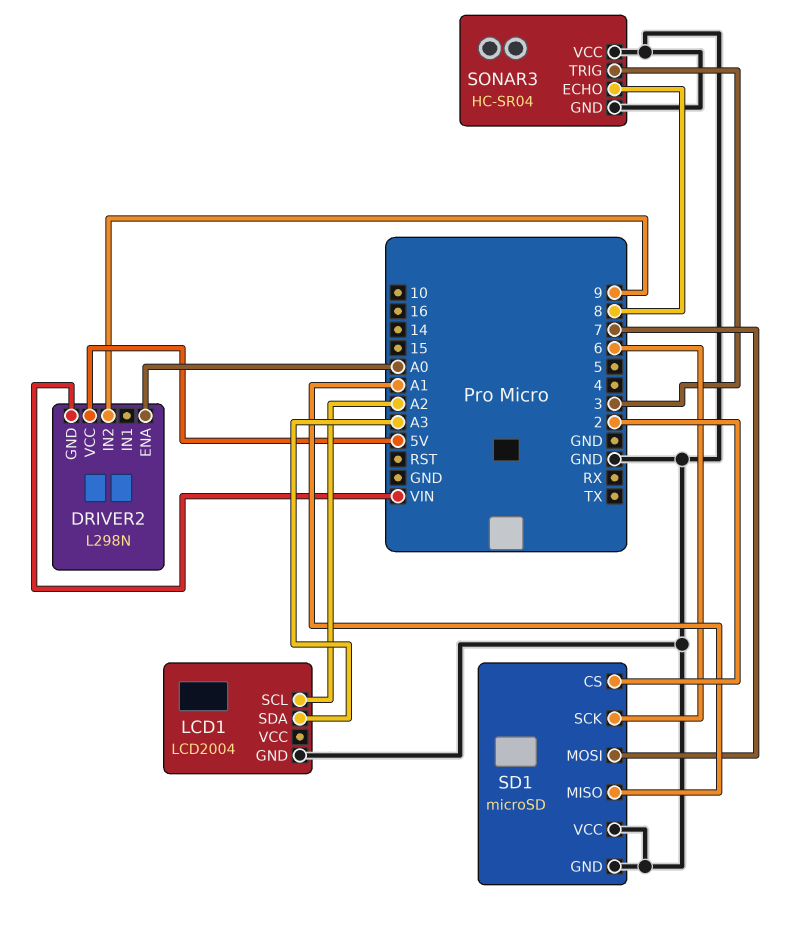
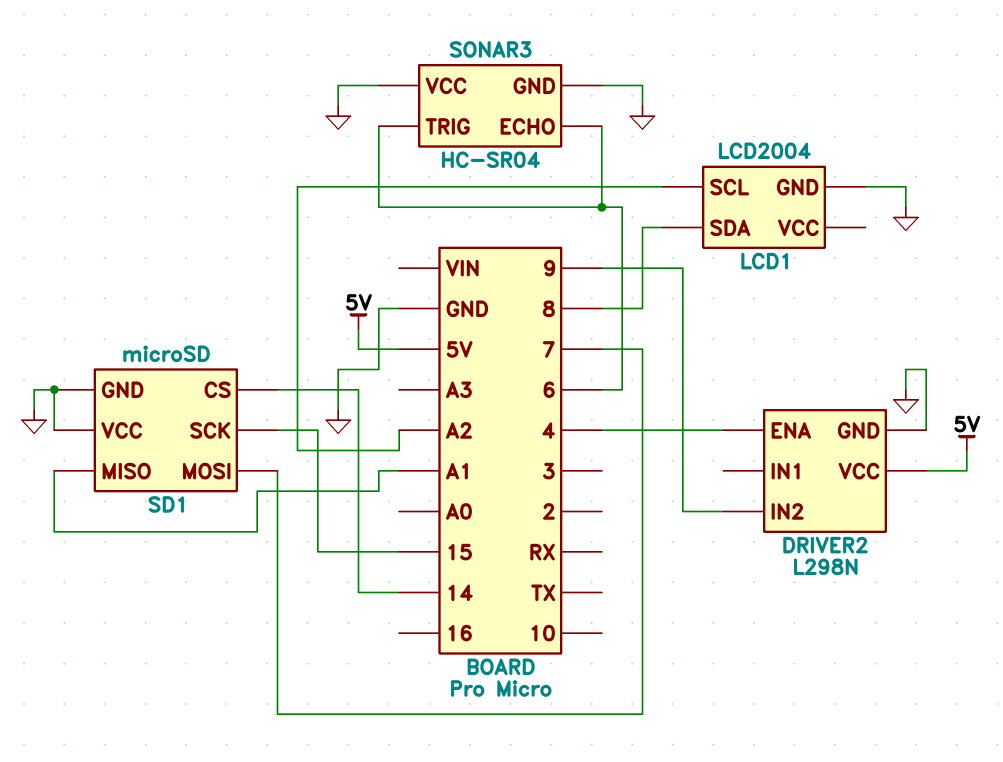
DRIVER2 pin ENA: A0 -> 4
DRIVER2 pin GND: VIN -> GND
LCD1 pin SDA: A3 -> 8
SD1 pin CS: 2 -> 14
SD1 pin SCK: 6 -> 15
SONAR3 pin ECHO: 8 -> 6
SONAR3 pin TRIG: 3 -> 6

